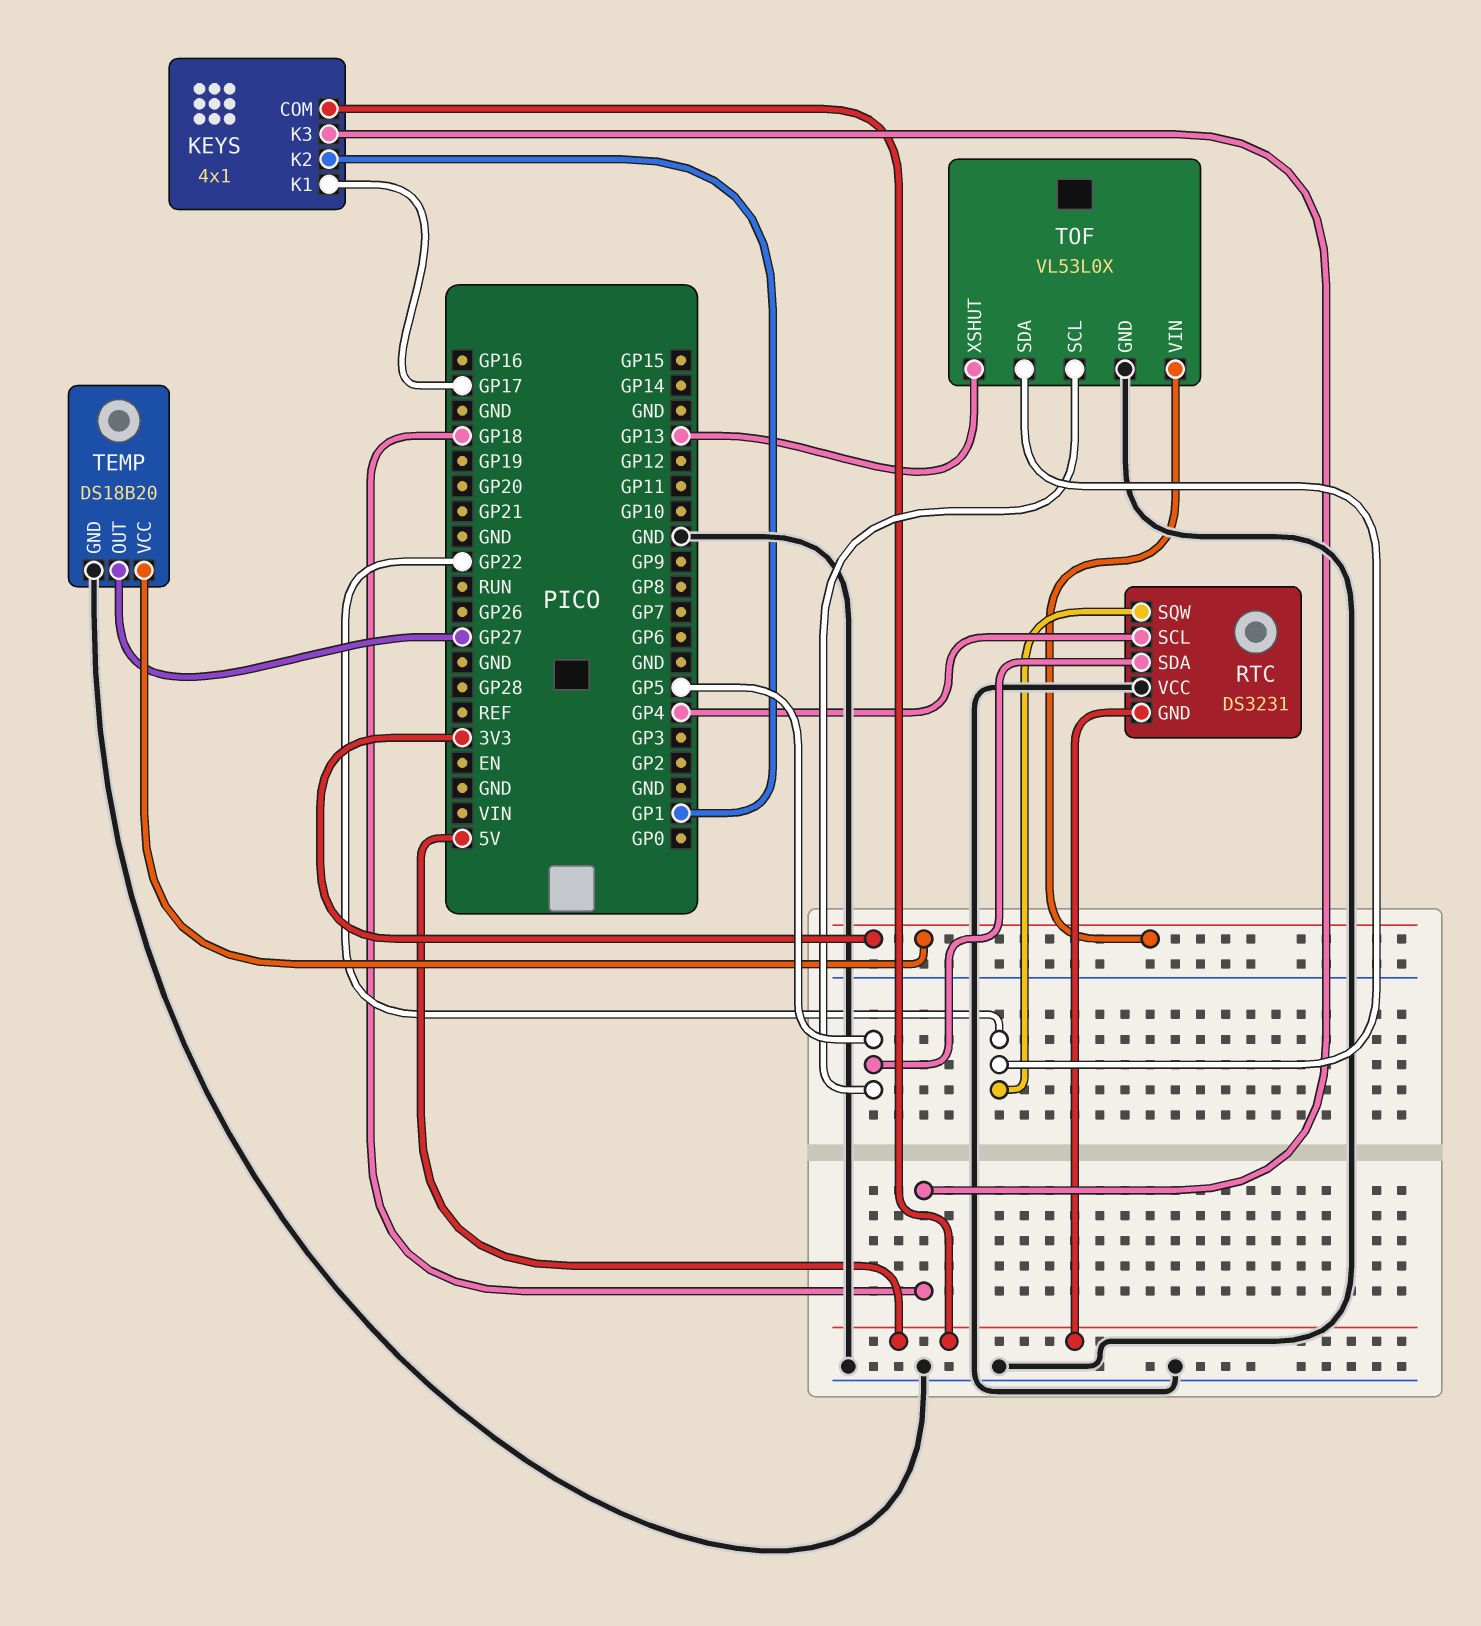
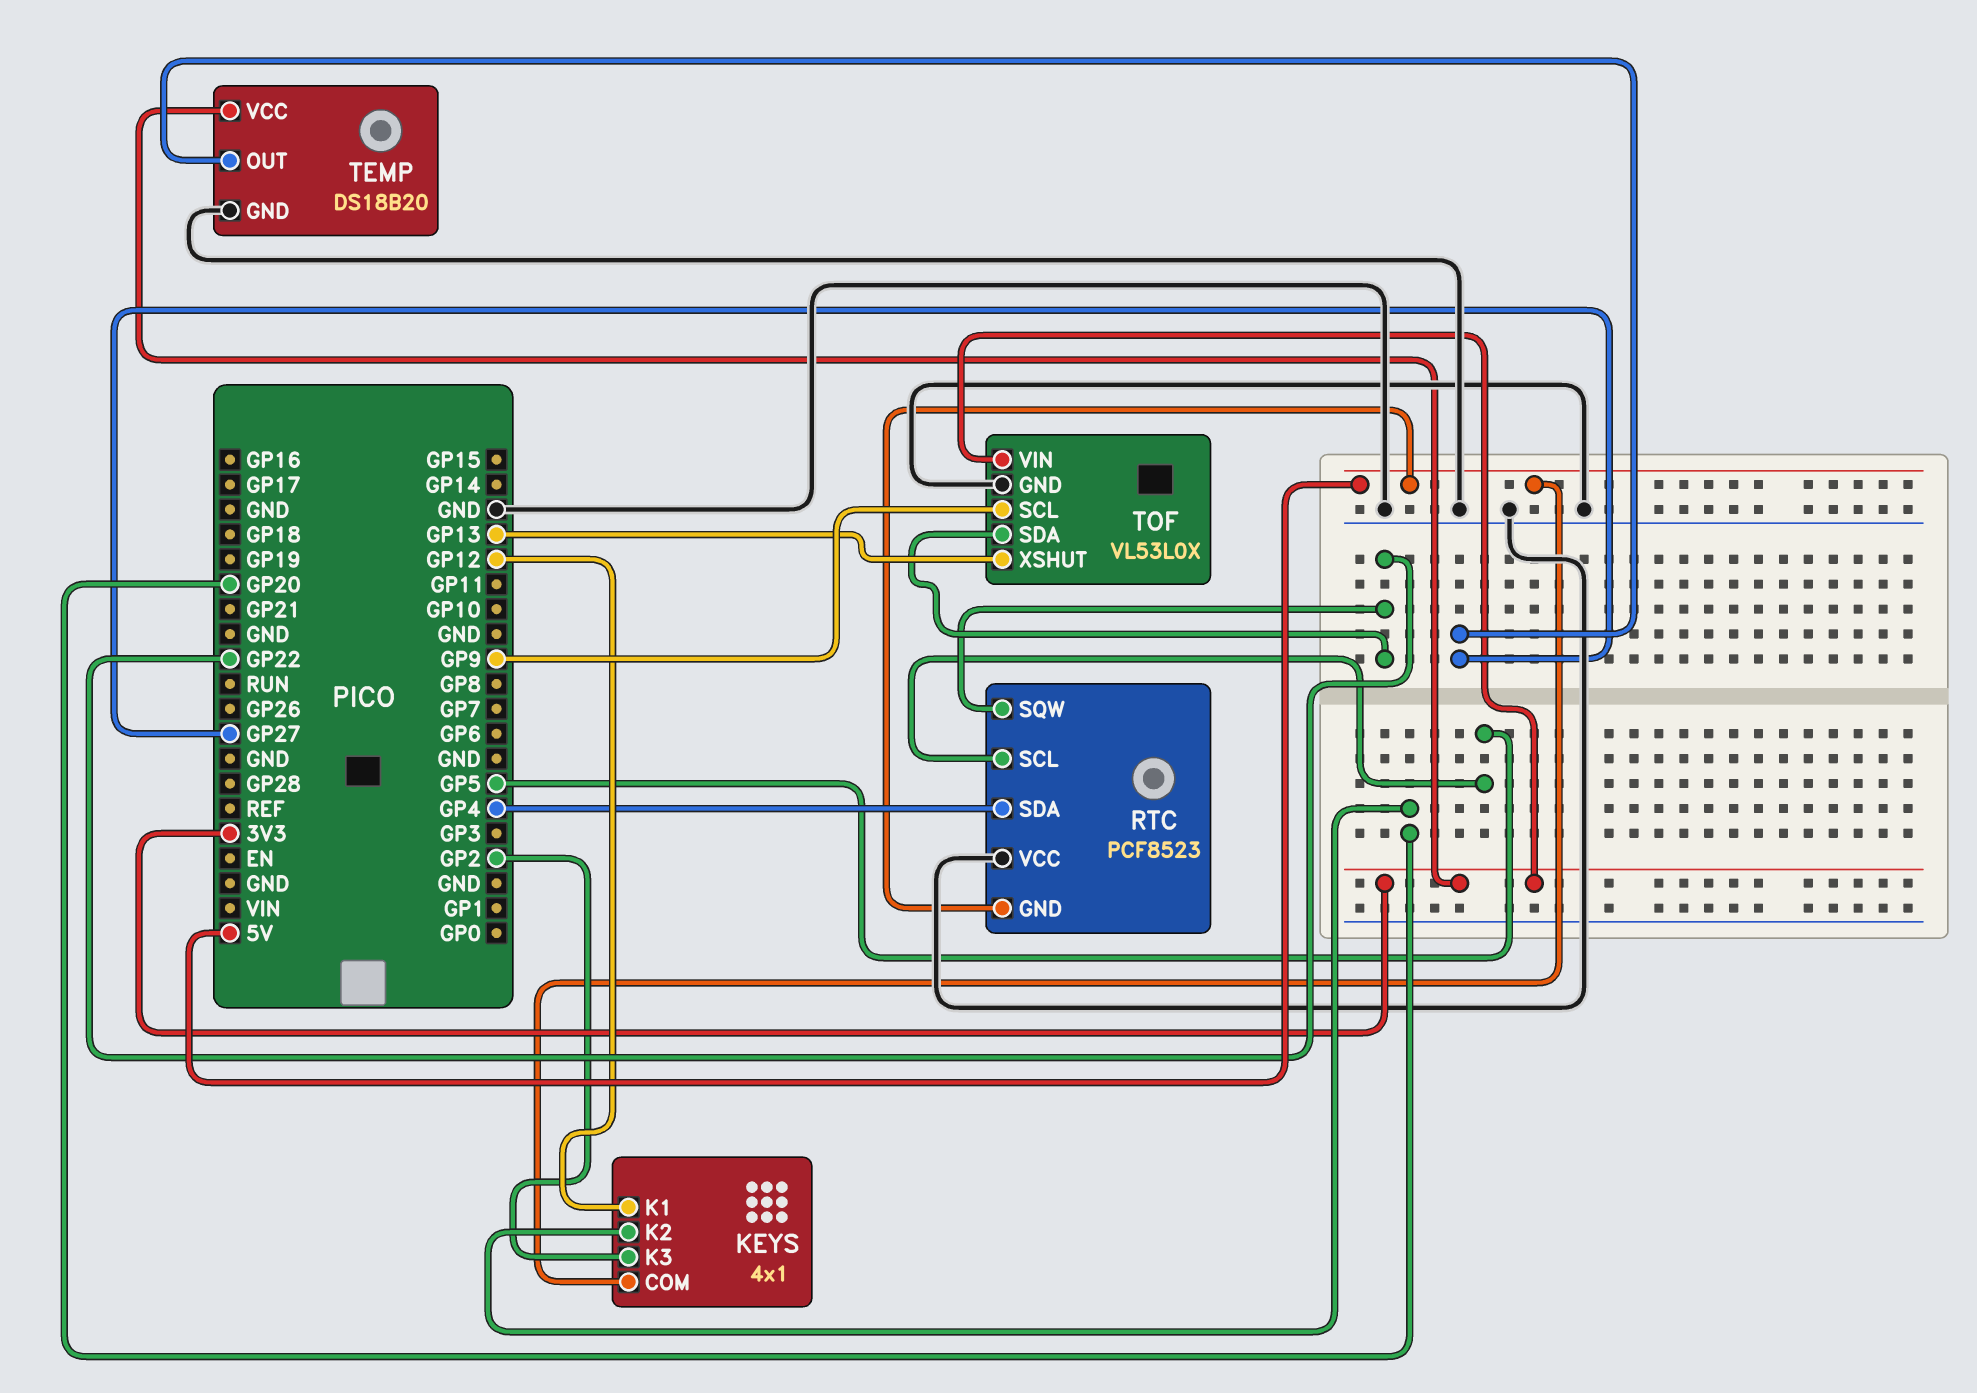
KEYS pin K1: GP17 -> GP12
KEYS pin K2: GP1 -> GP20
KEYS pin K3: GP18 -> GP2
RTC: DS3231 -> PCF8523
RTC pin SCL: GP4 -> GP5
RTC pin SDA: GP5 -> GP4
TOF pin SCL: GP5 -> GP9

